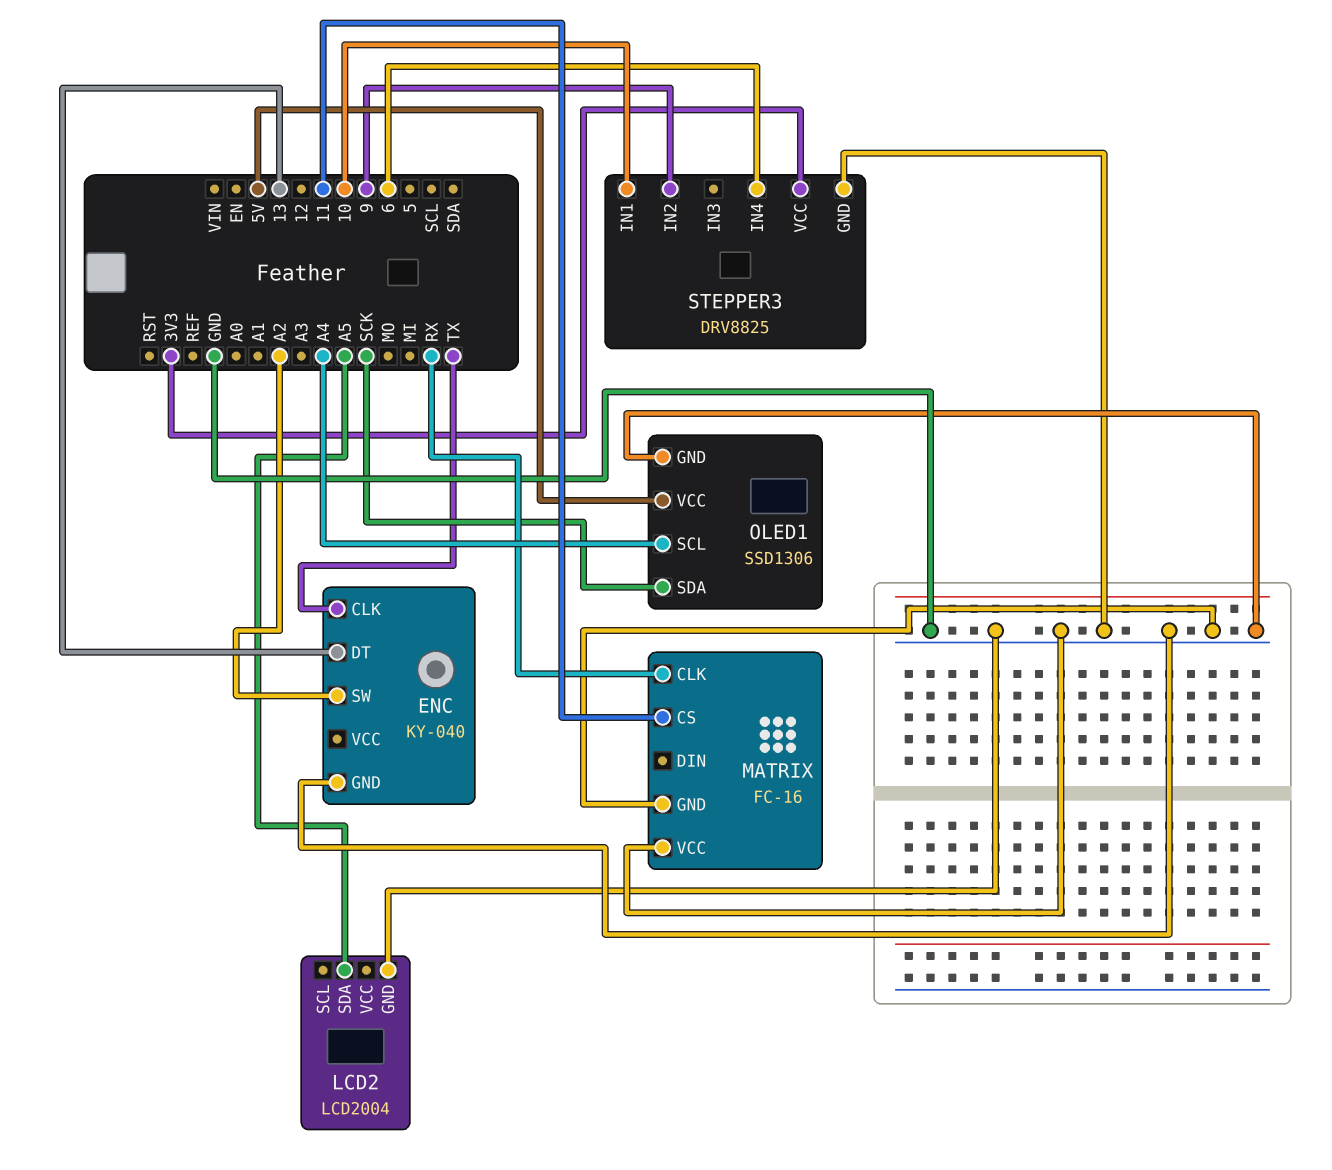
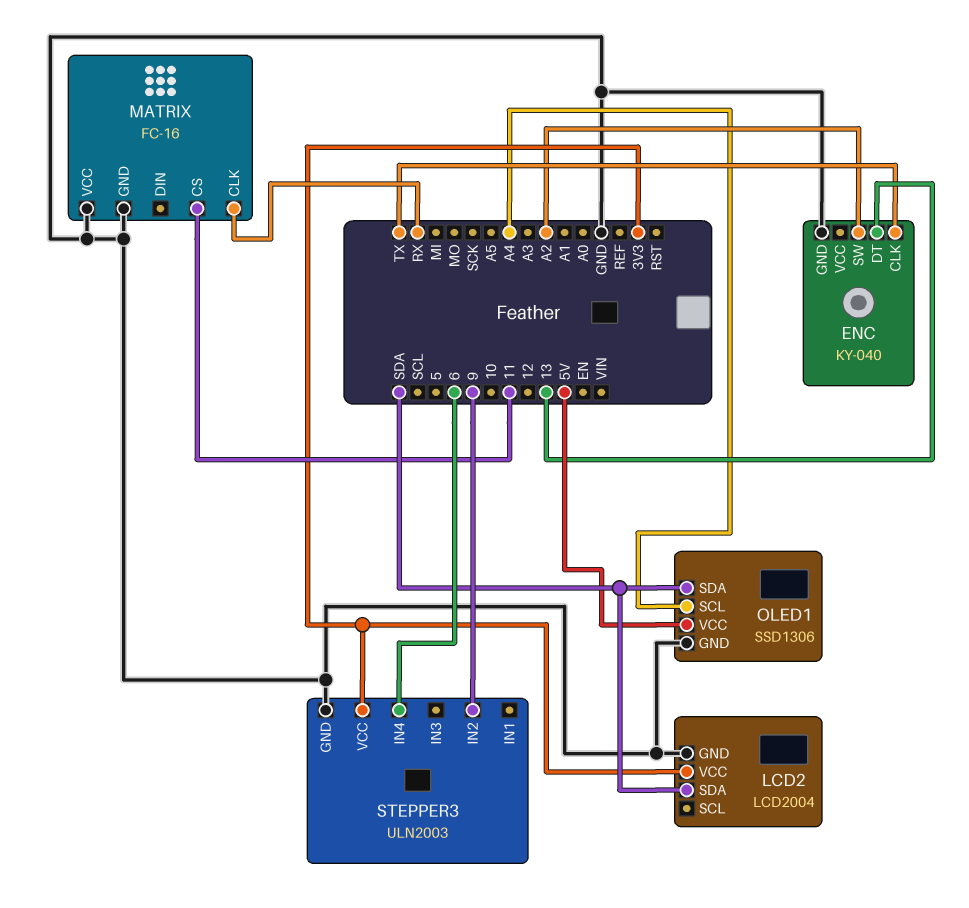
LCD2 pin SDA: A5 -> SDA
LCD2 pin VCC: none -> 3V3
OLED1 pin SDA: SCK -> SDA
STEPPER3: DRV8825 -> ULN2003
STEPPER3 pin IN1: 10 -> none

